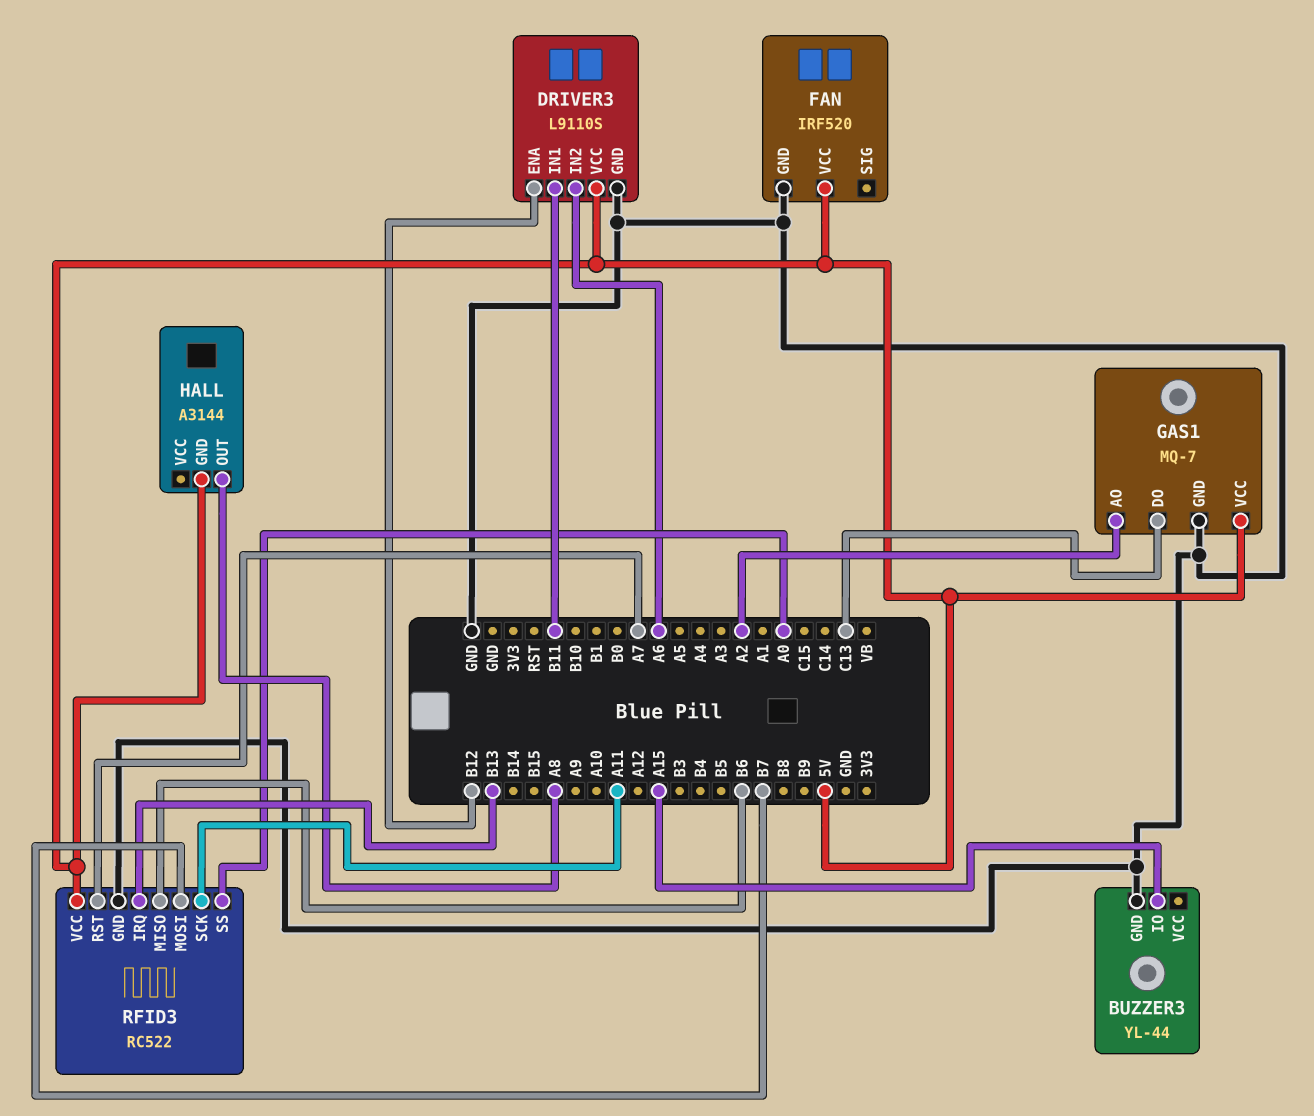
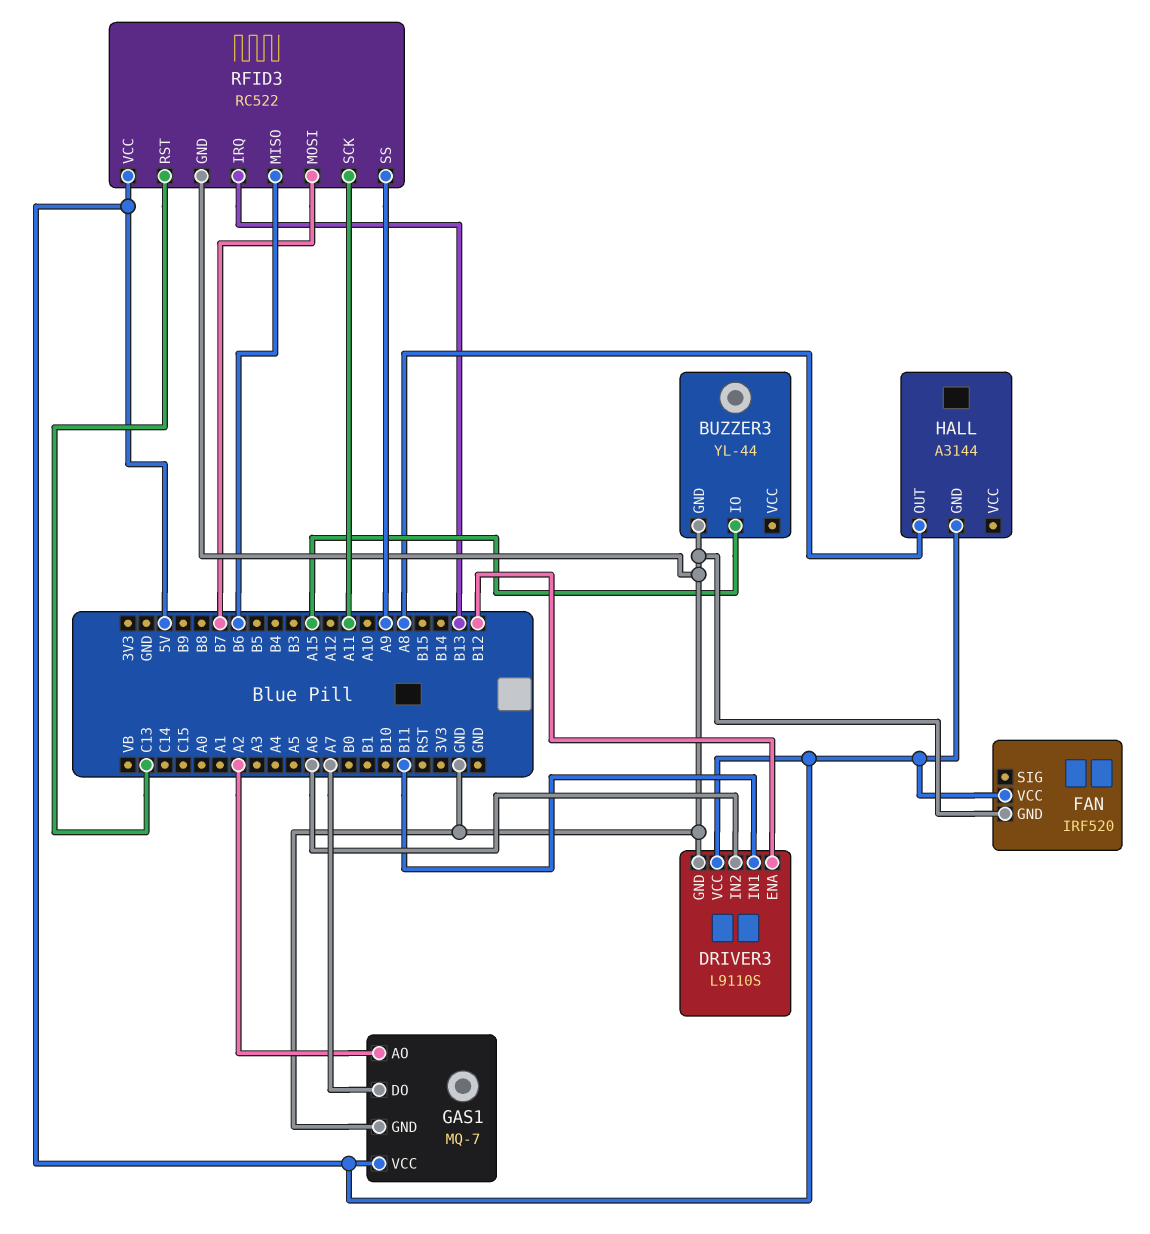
GAS1 pin DO: C13 -> A7
RFID3 pin RST: A7 -> C13
RFID3 pin SS: A0 -> A9

